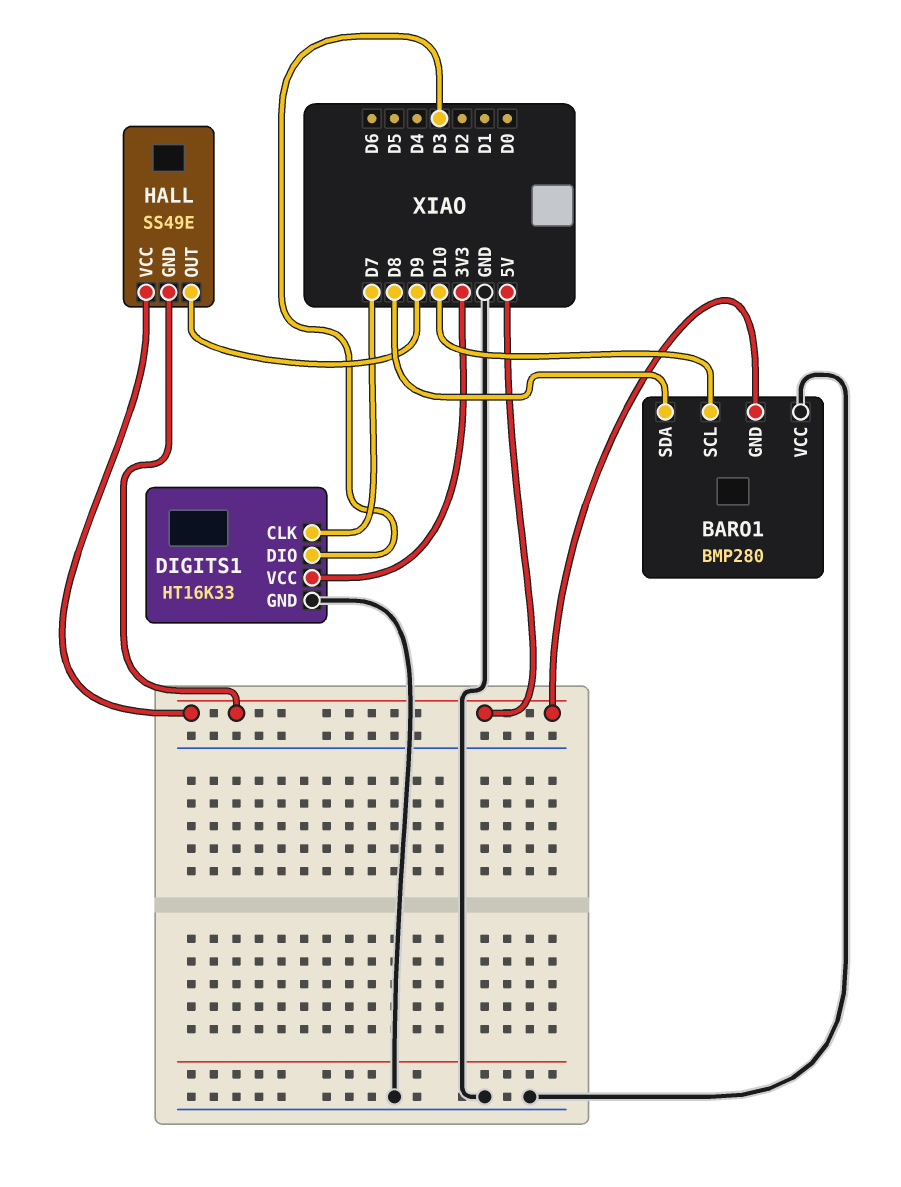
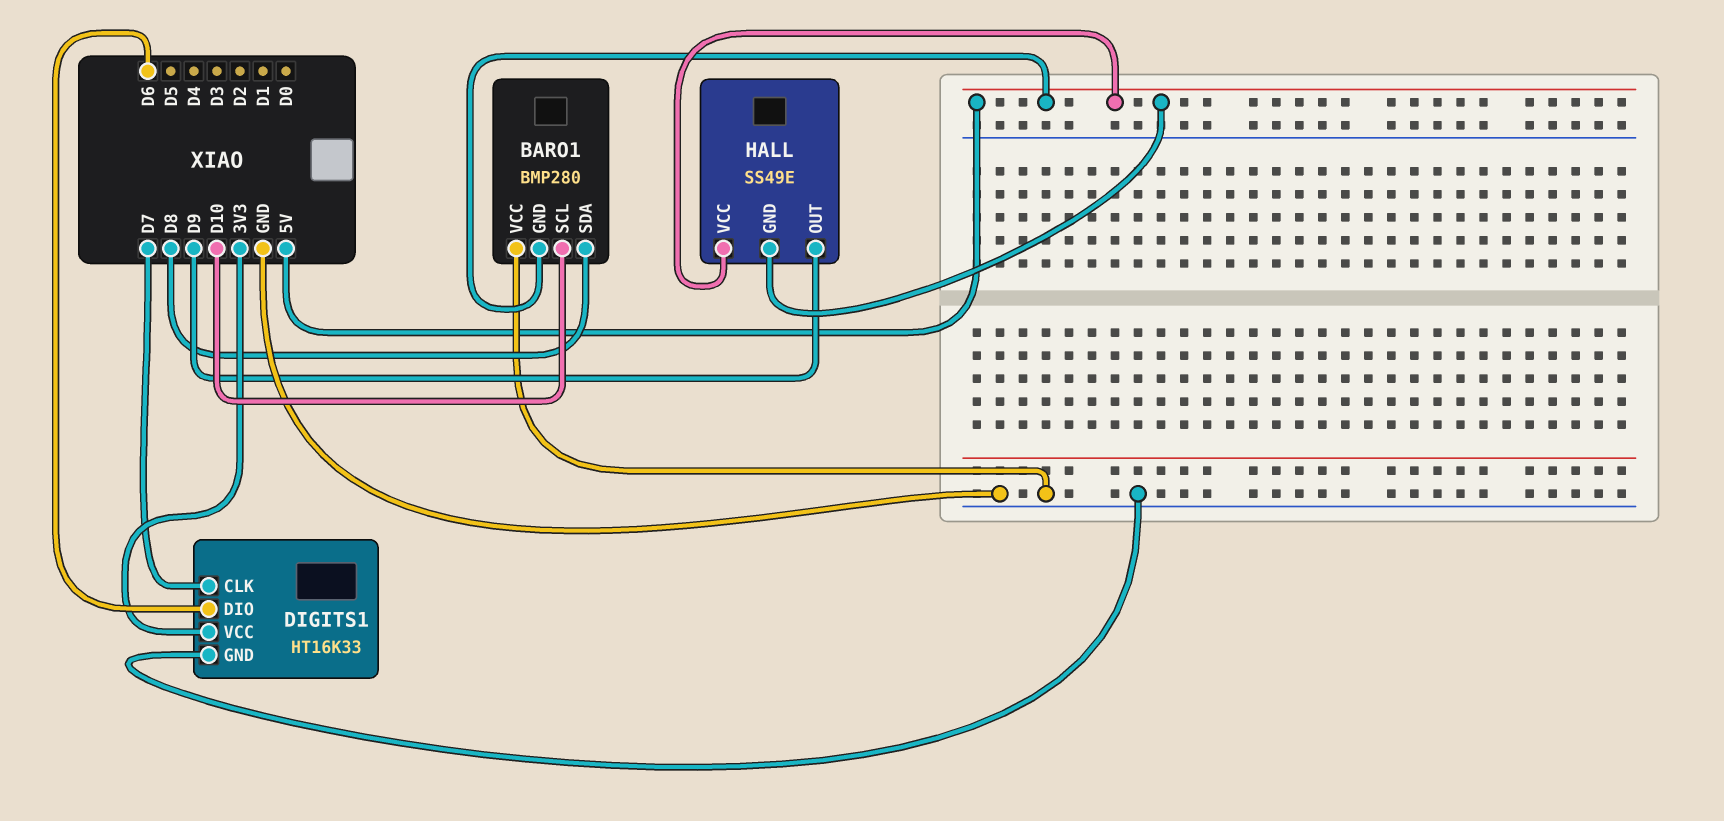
DIGITS1 pin DIO: D3 -> D6

